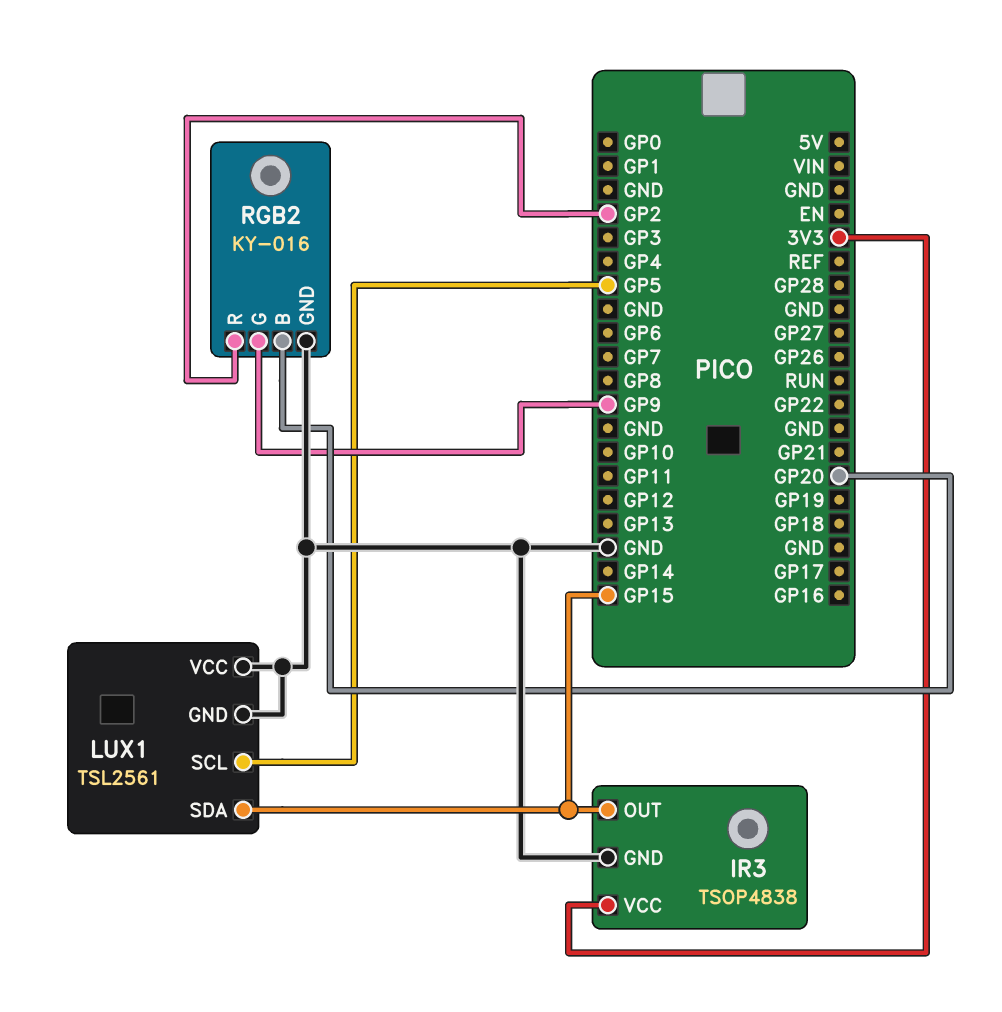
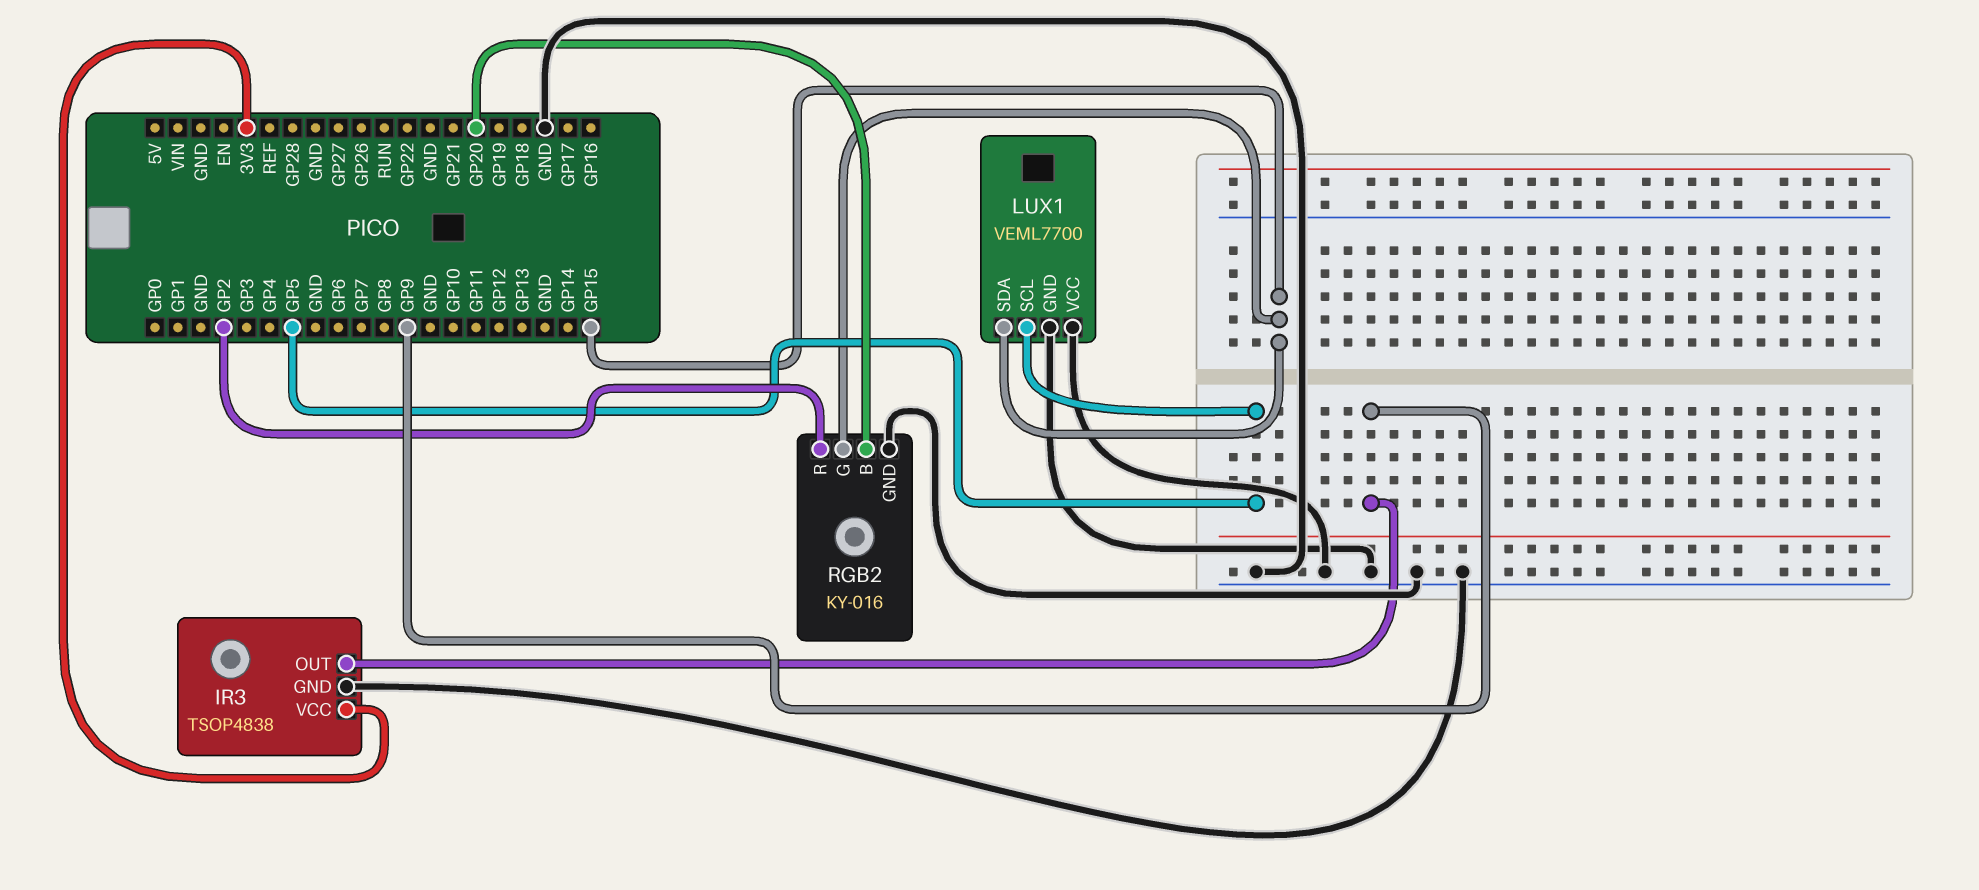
IR3 pin OUT: GP15 -> GP9
LUX1: TSL2561 -> VEML7700
RGB2 pin G: GP9 -> GP15

